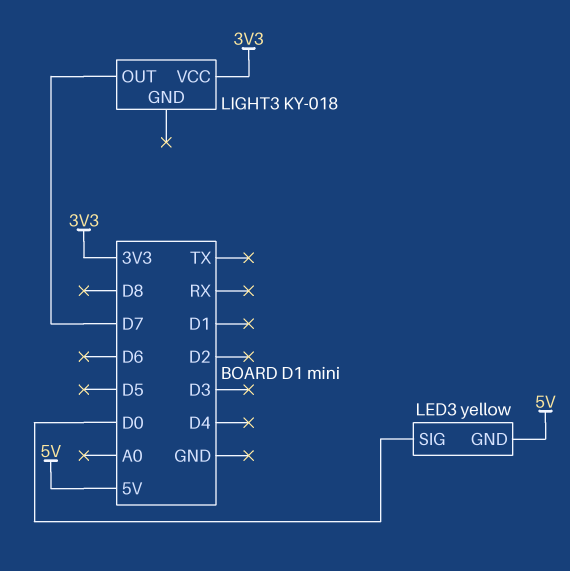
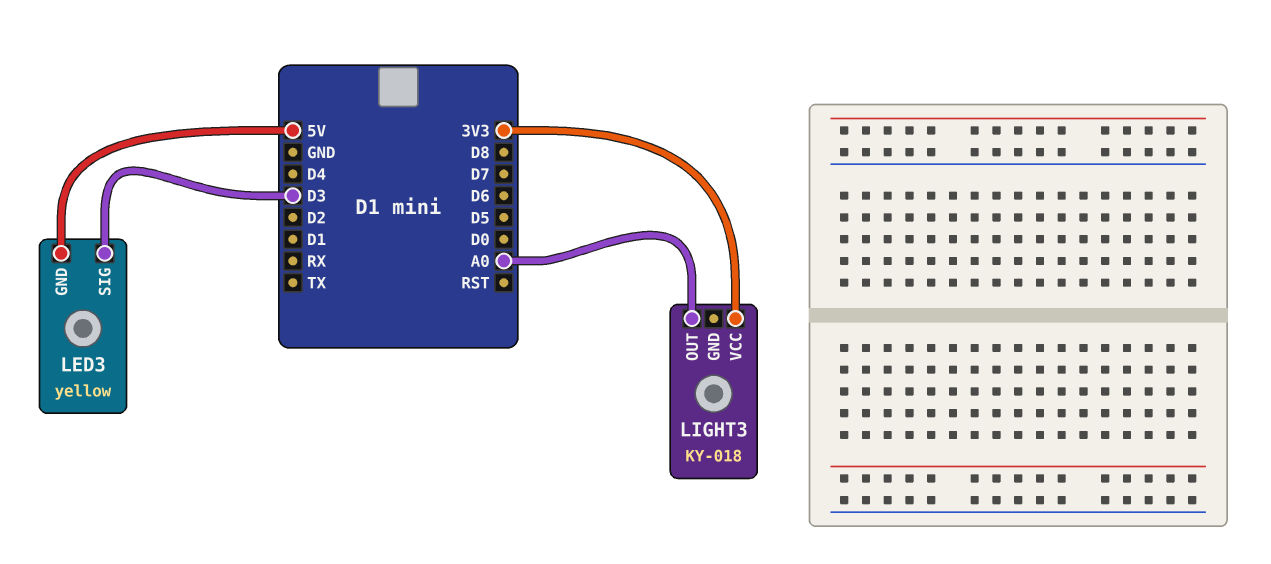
LED3 pin SIG: D0 -> D3
LIGHT3 pin OUT: D7 -> A0

